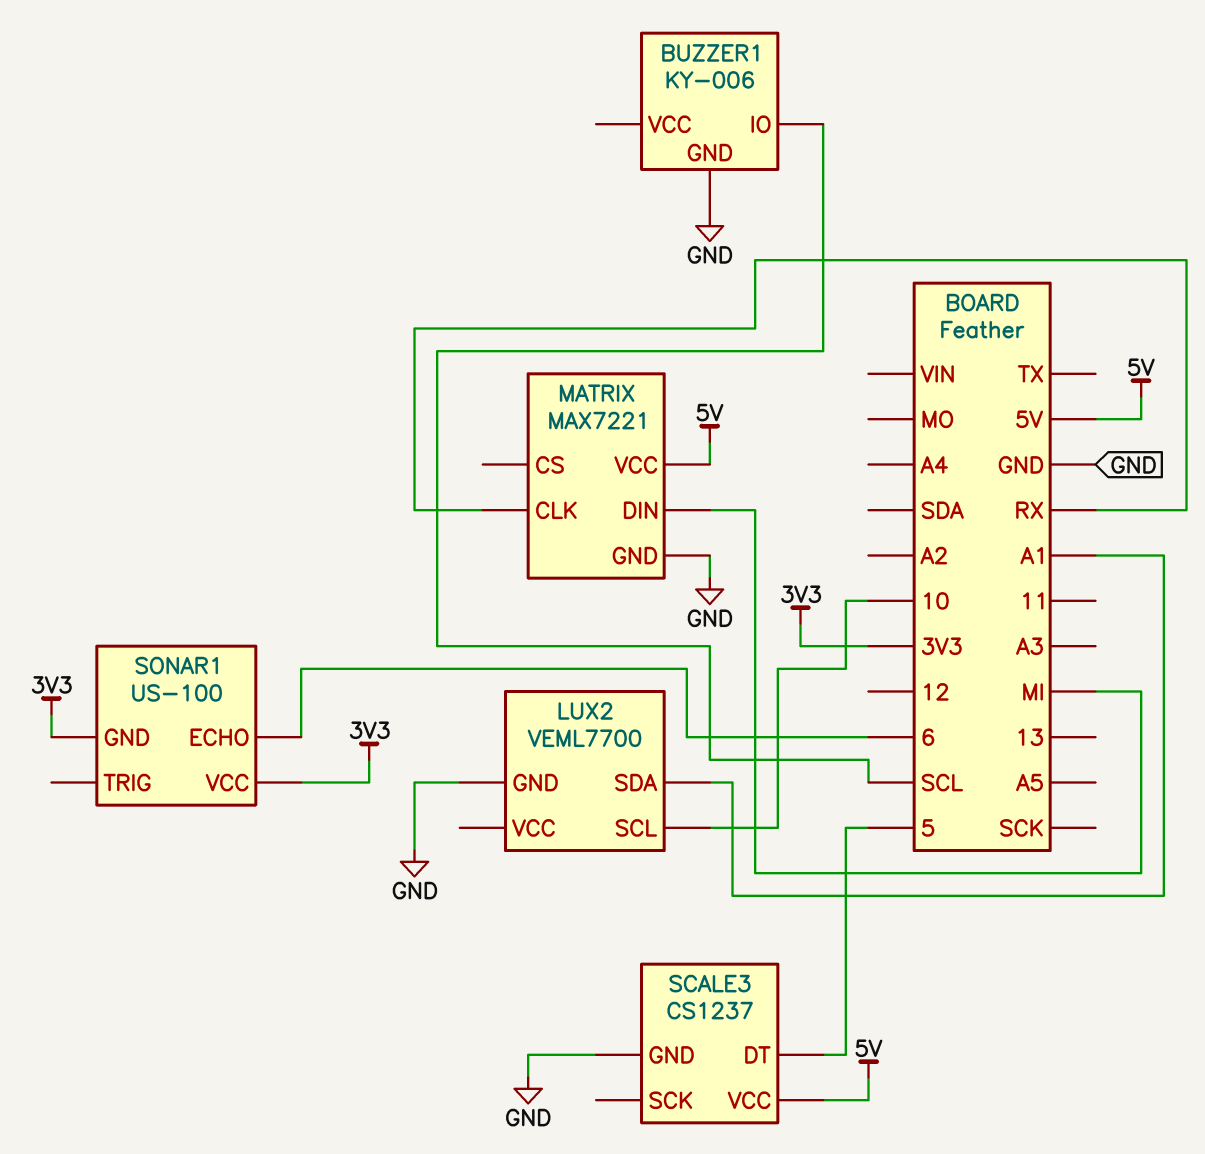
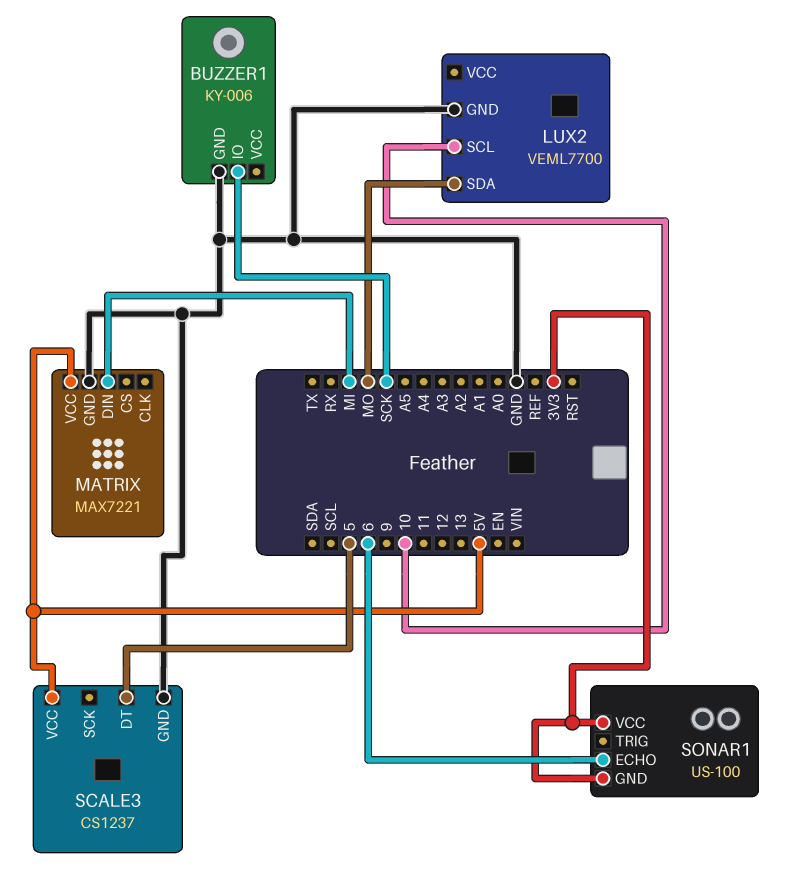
BUZZER1 pin IO: SCL -> SCK
LUX2 pin SDA: A1 -> MO
MATRIX pin CLK: RX -> none

